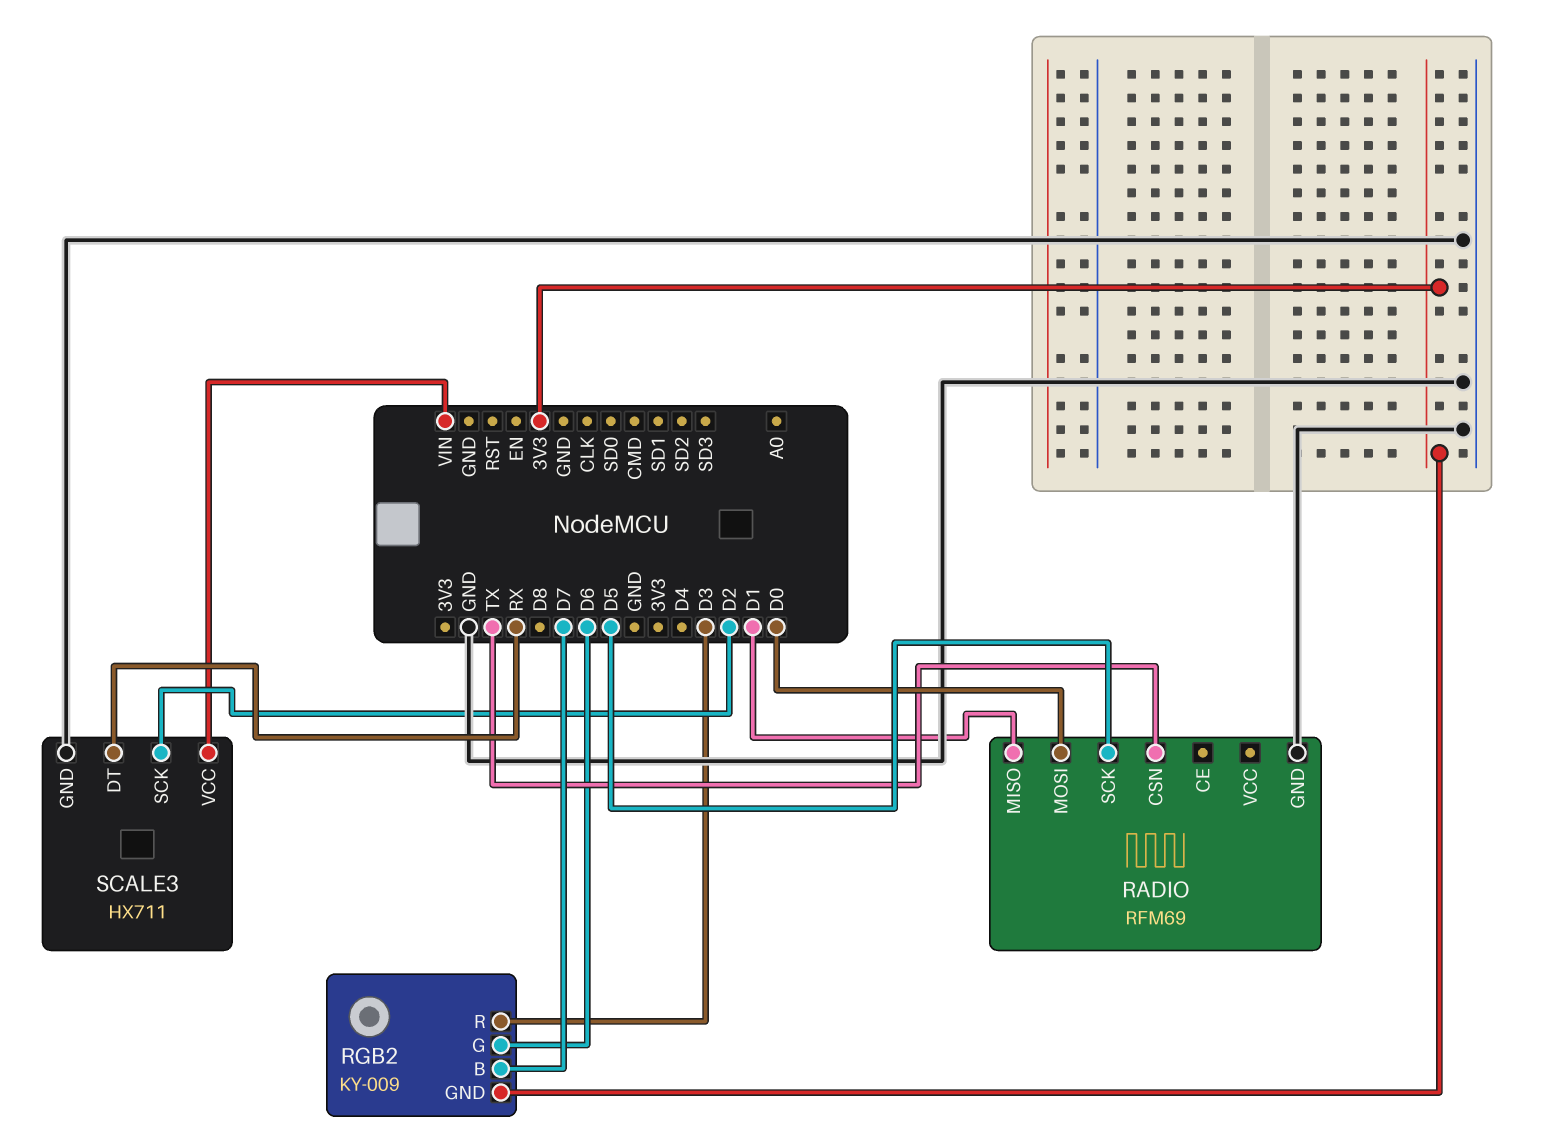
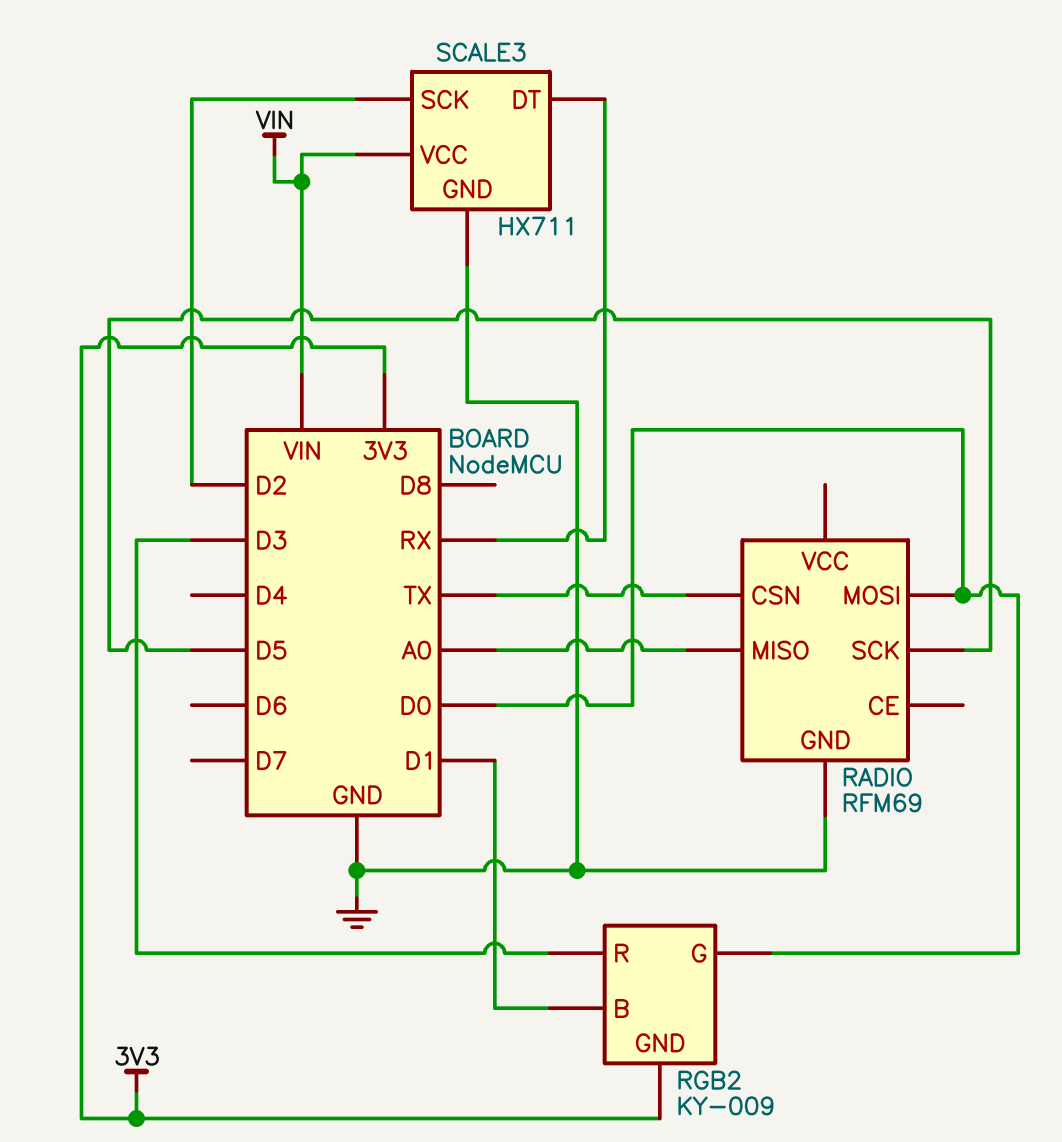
RADIO pin MISO: D1 -> A0
RGB2 pin B: D7 -> D1
RGB2 pin G: D6 -> D0

